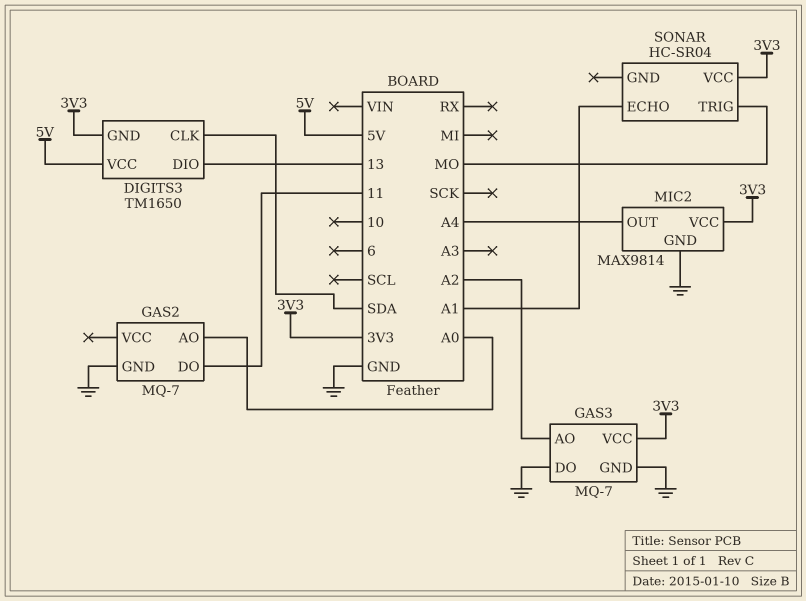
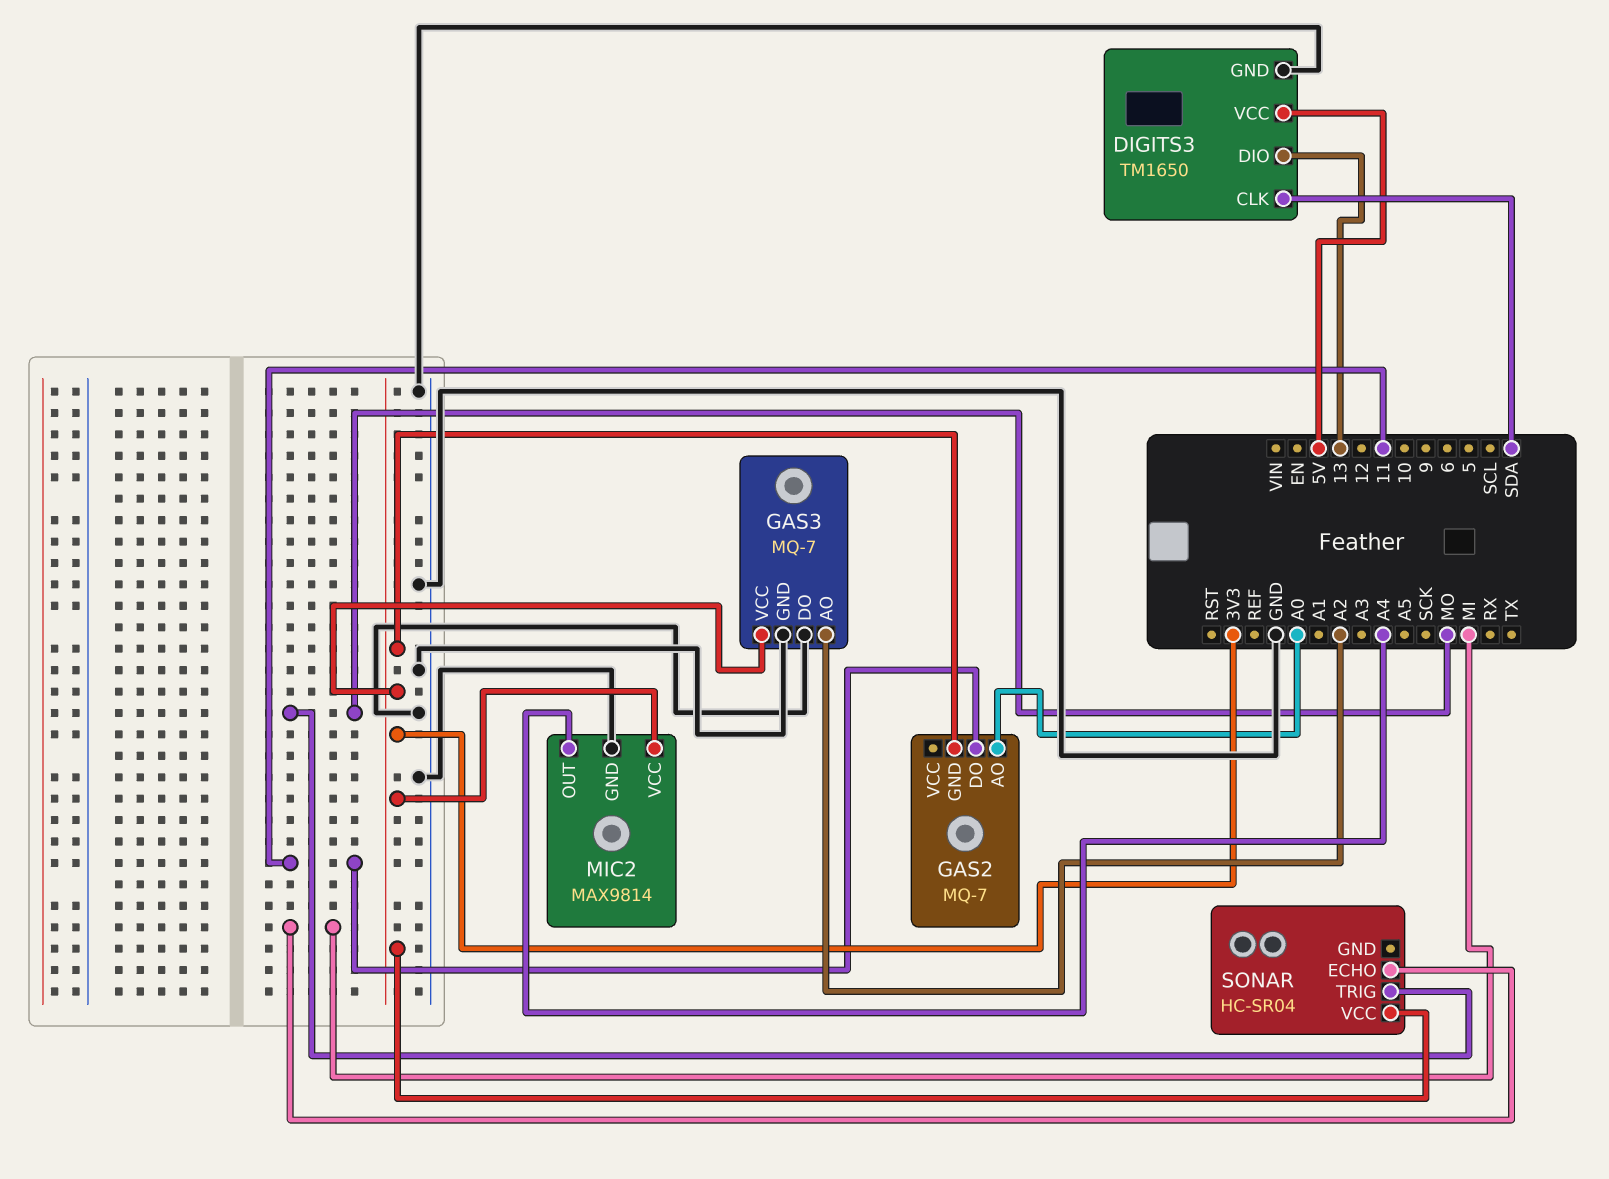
DIGITS3 pin GND: 3V3 -> GND
GAS2 pin GND: GND -> 3V3
SONAR pin ECHO: A1 -> MI

